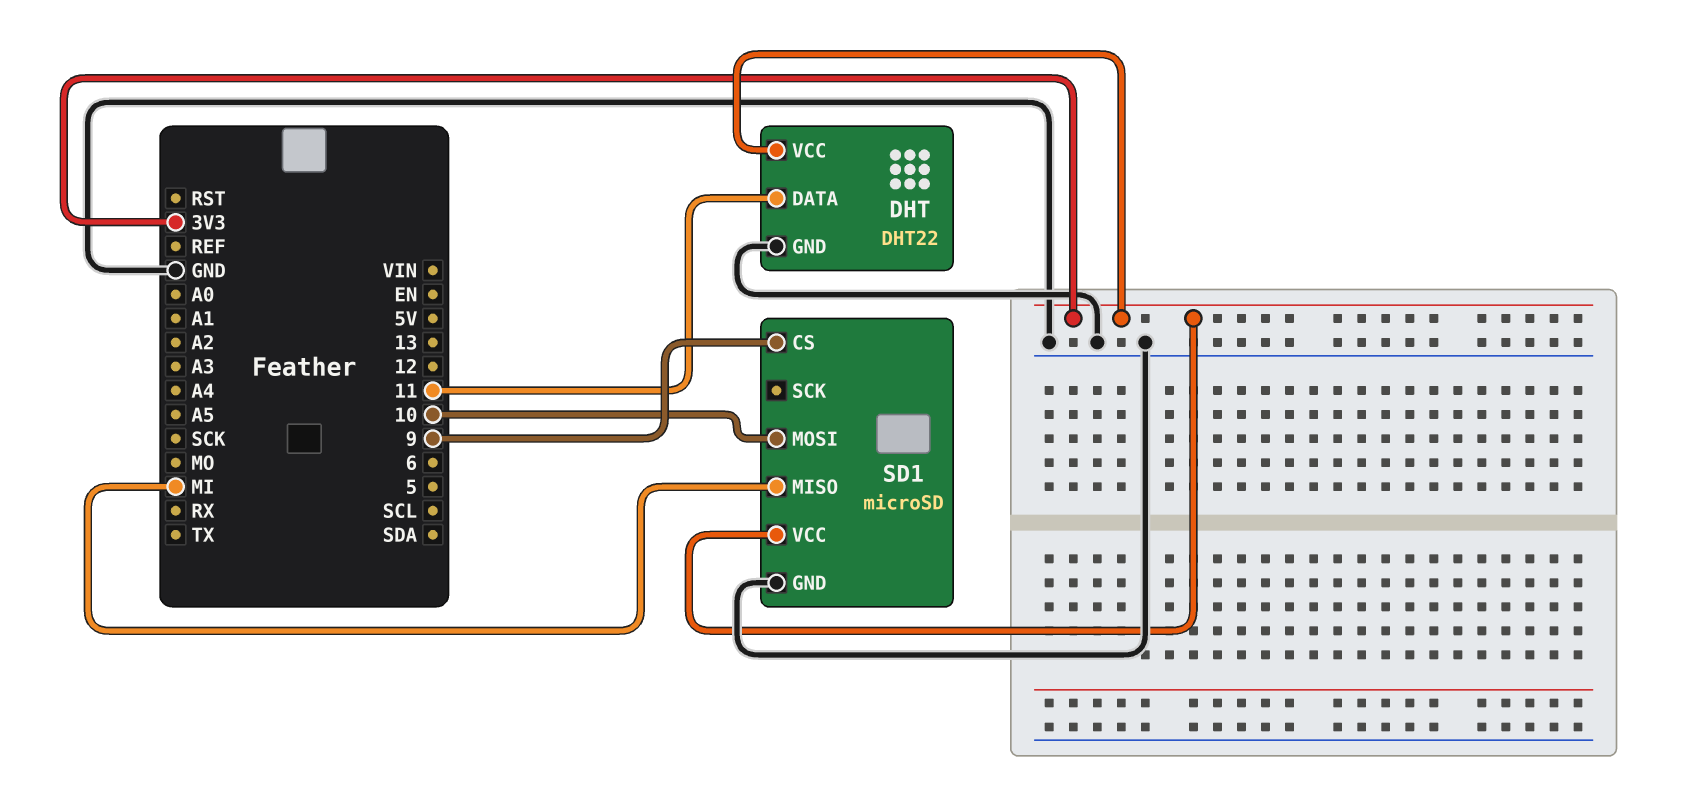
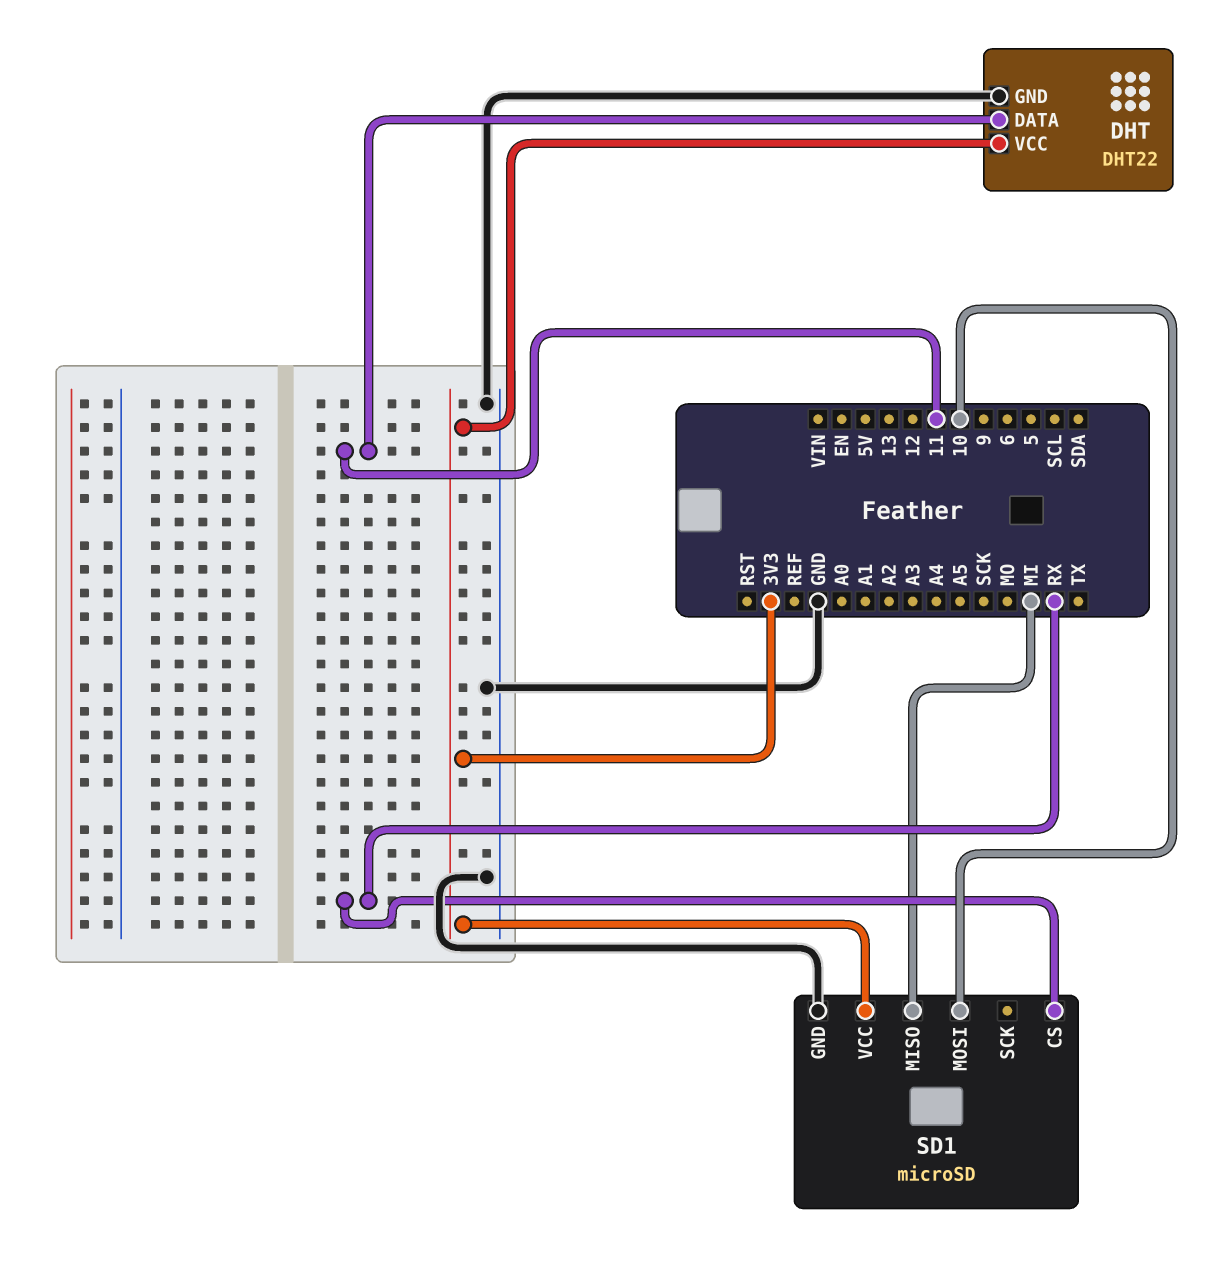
SD1 pin CS: 9 -> RX

